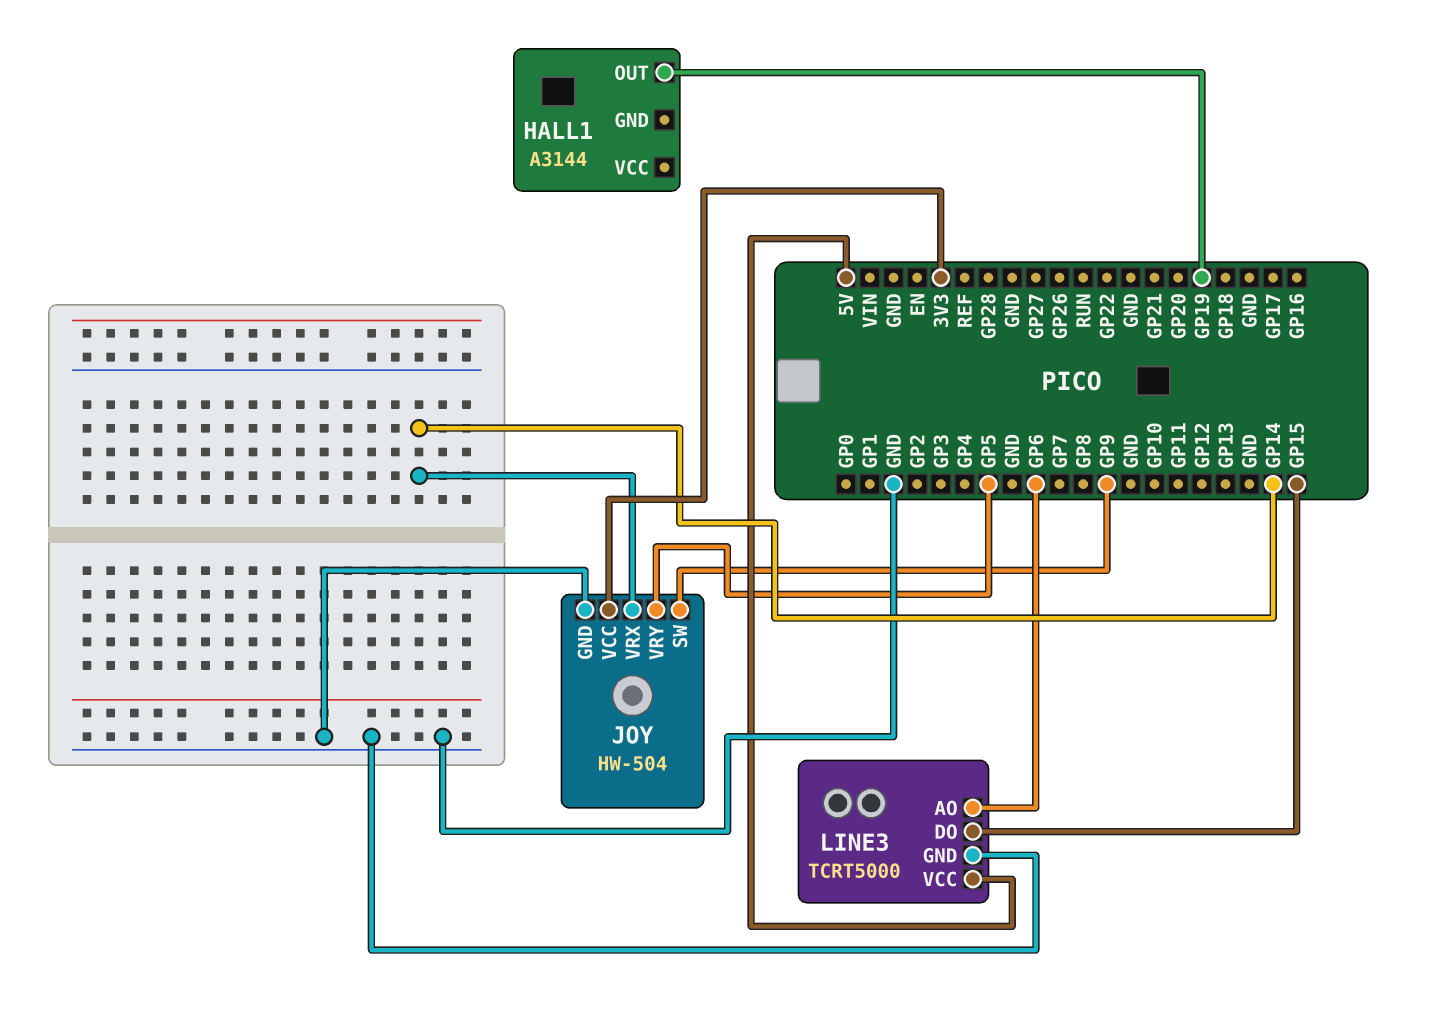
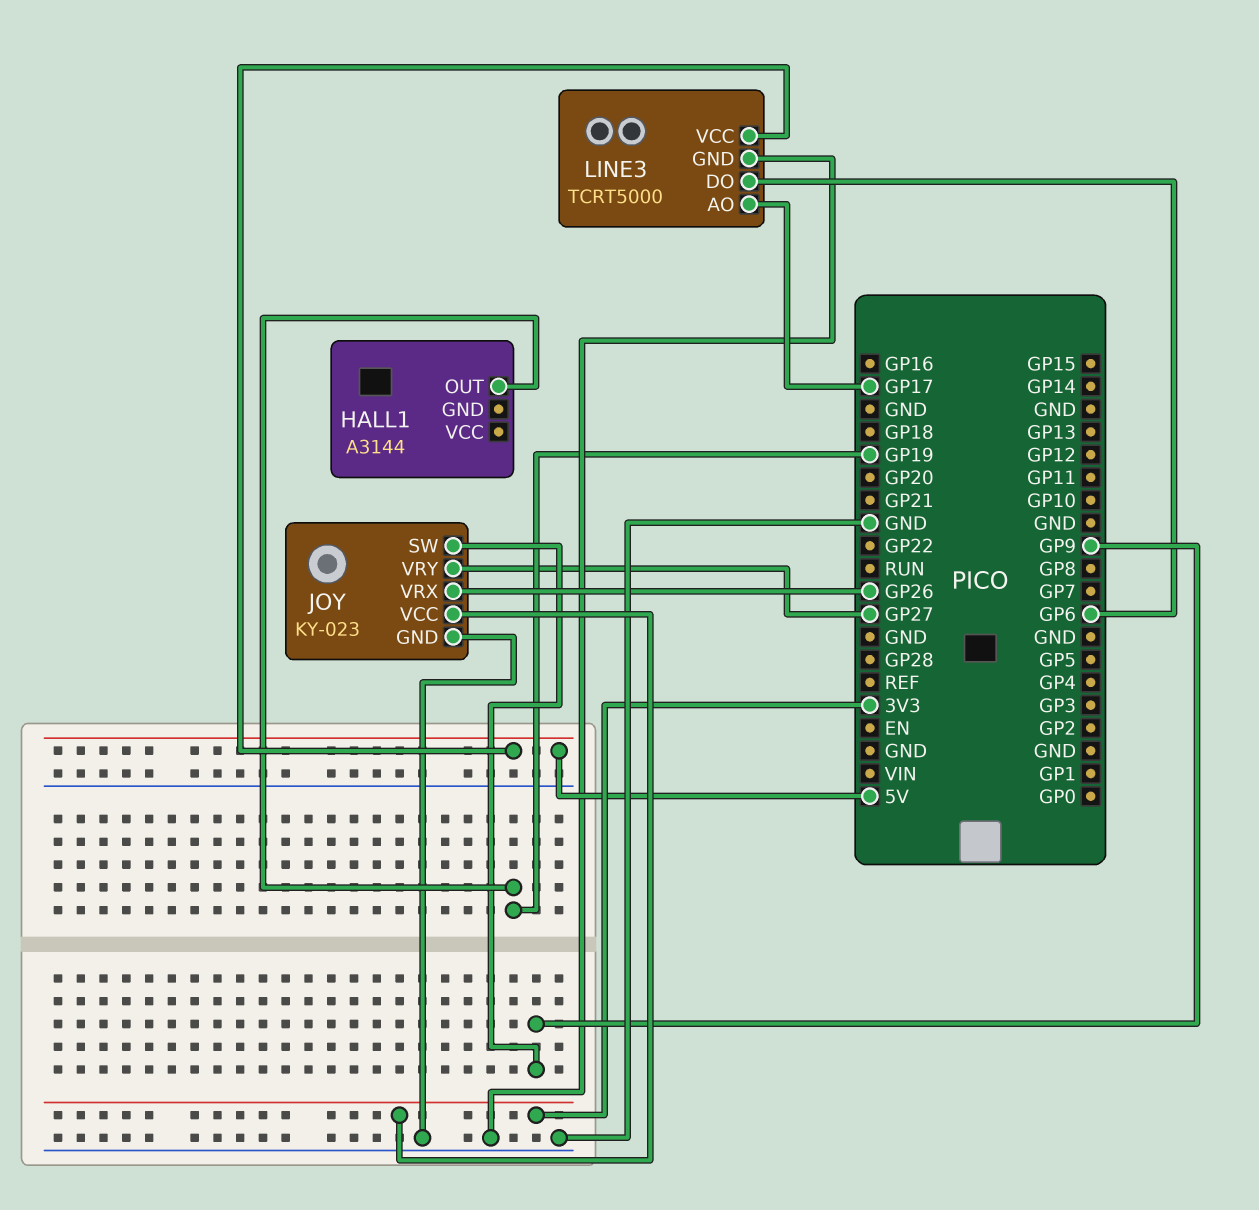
JOY: HW-504 -> KY-023
JOY pin VRX: GP14 -> GP26
JOY pin VRY: GP5 -> GP27
LINE3 pin AO: GP6 -> GP17
LINE3 pin DO: GP15 -> GP6

